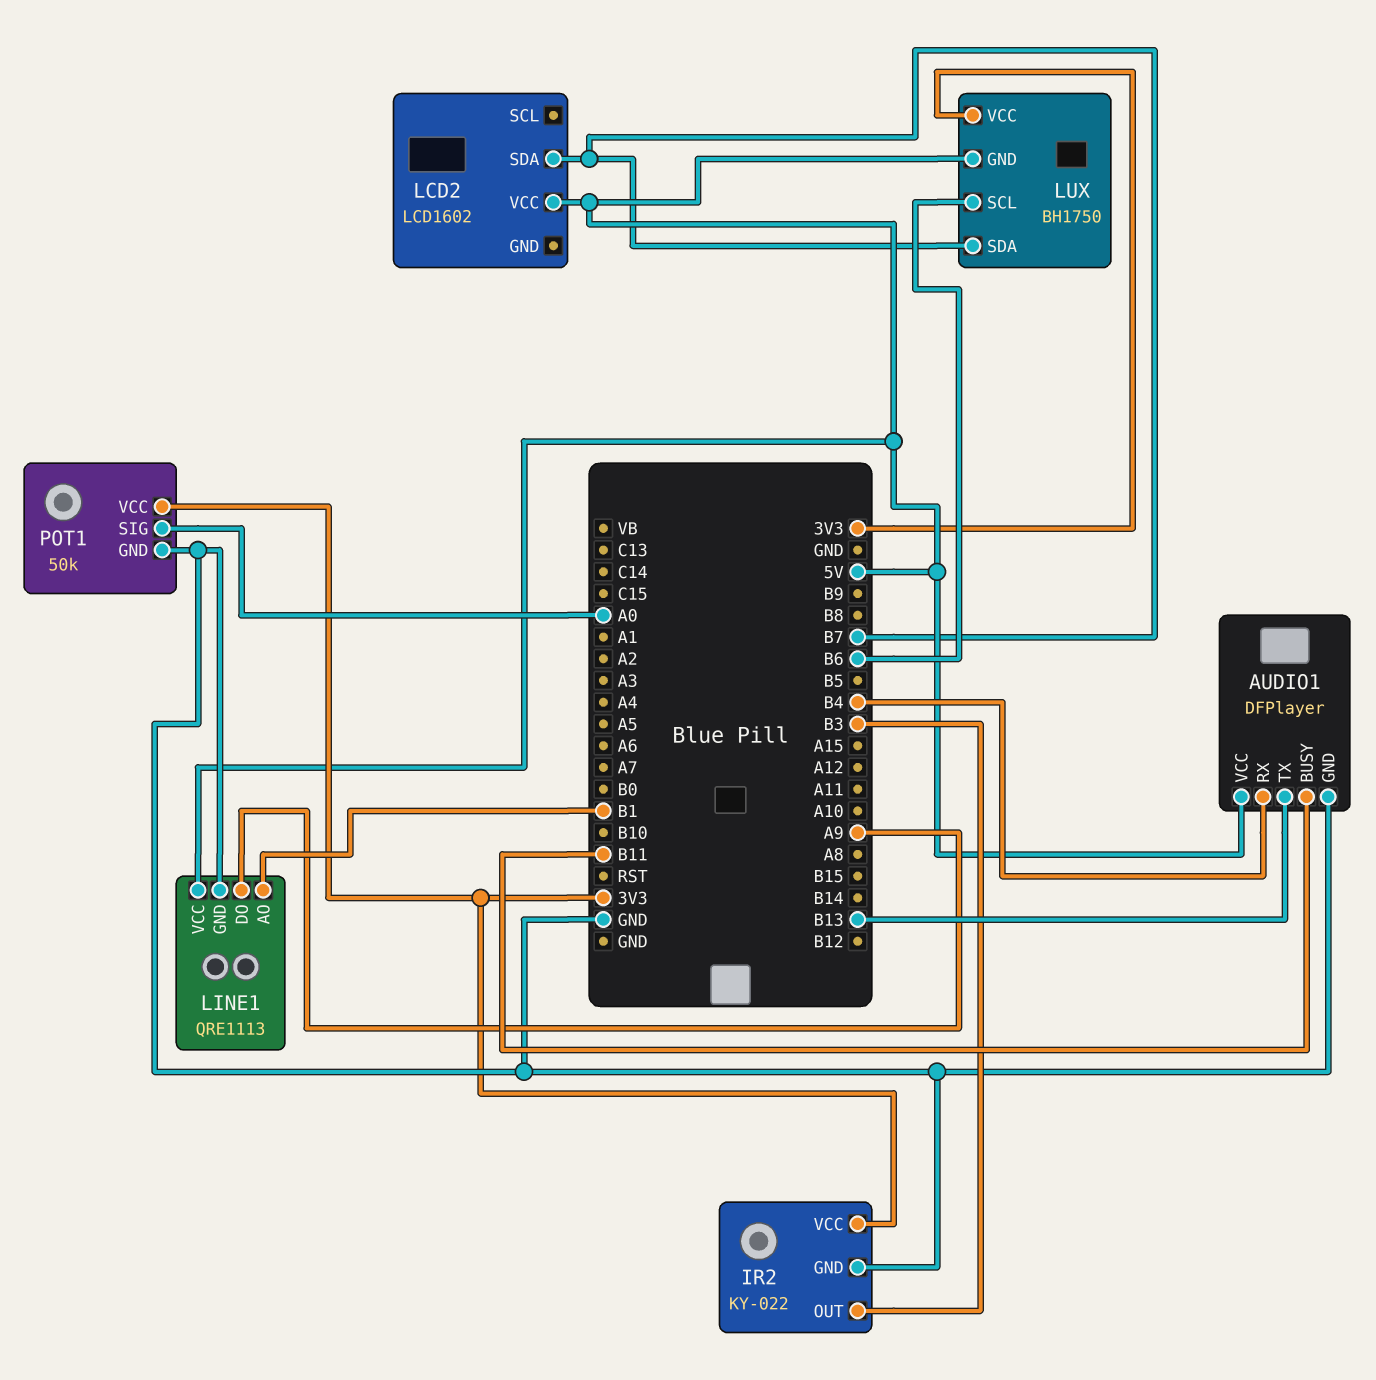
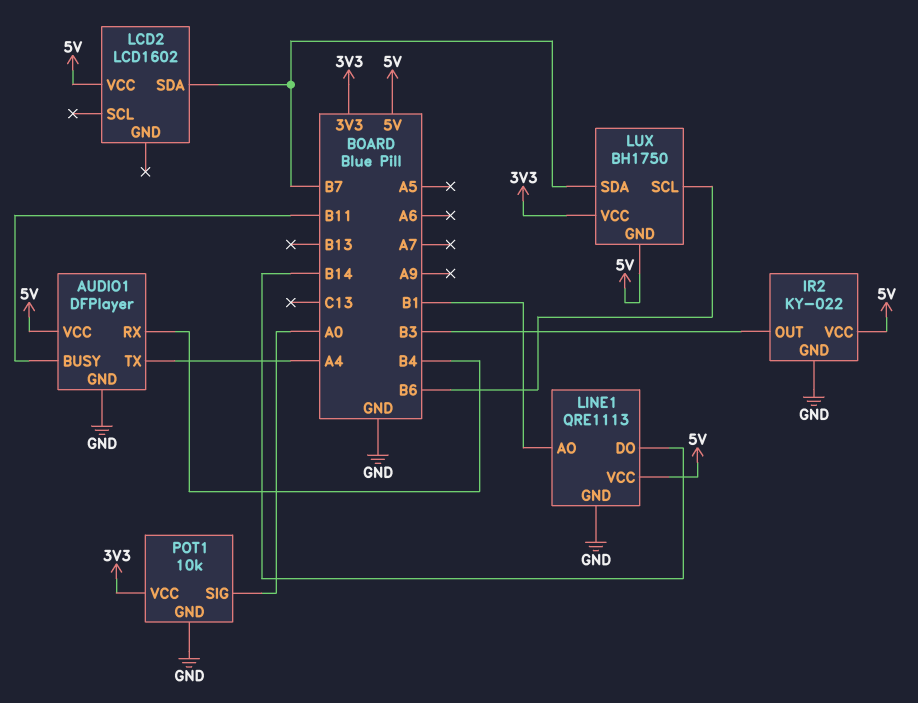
AUDIO1 pin TX: B13 -> A4
IR2 pin VCC: 3V3 -> 5V
LINE1 pin DO: A9 -> B14
POT1: 50k -> 10k

